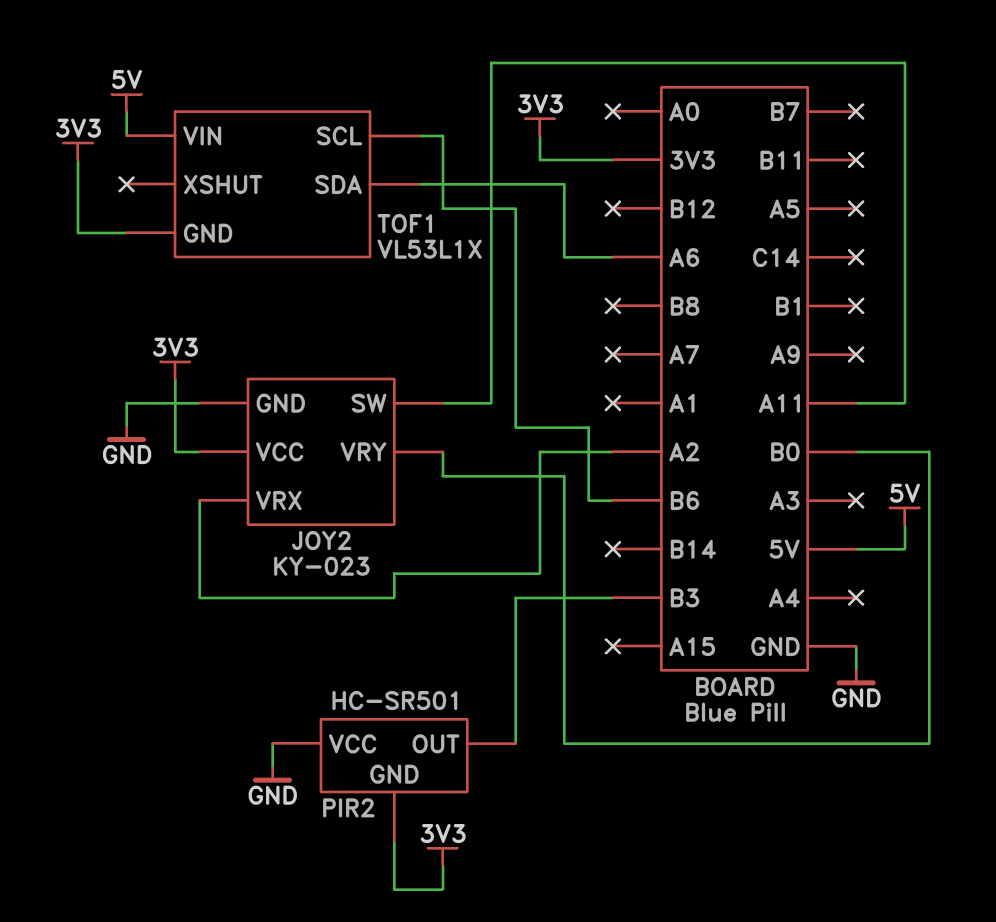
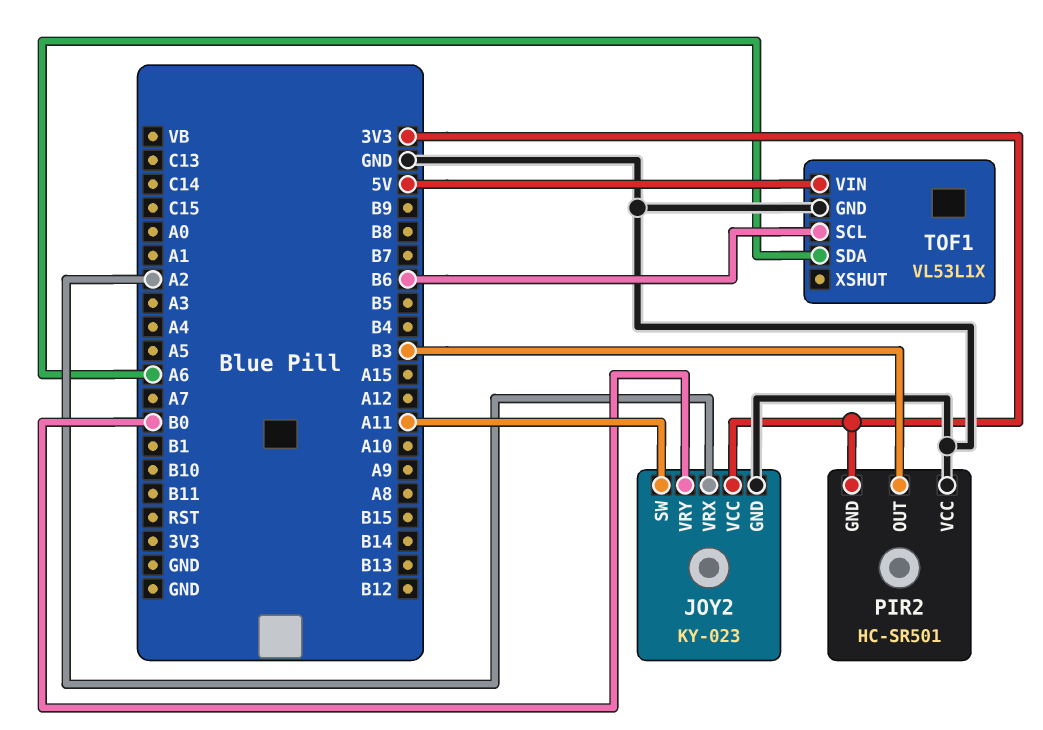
TOF1 pin GND: 3V3 -> GND

